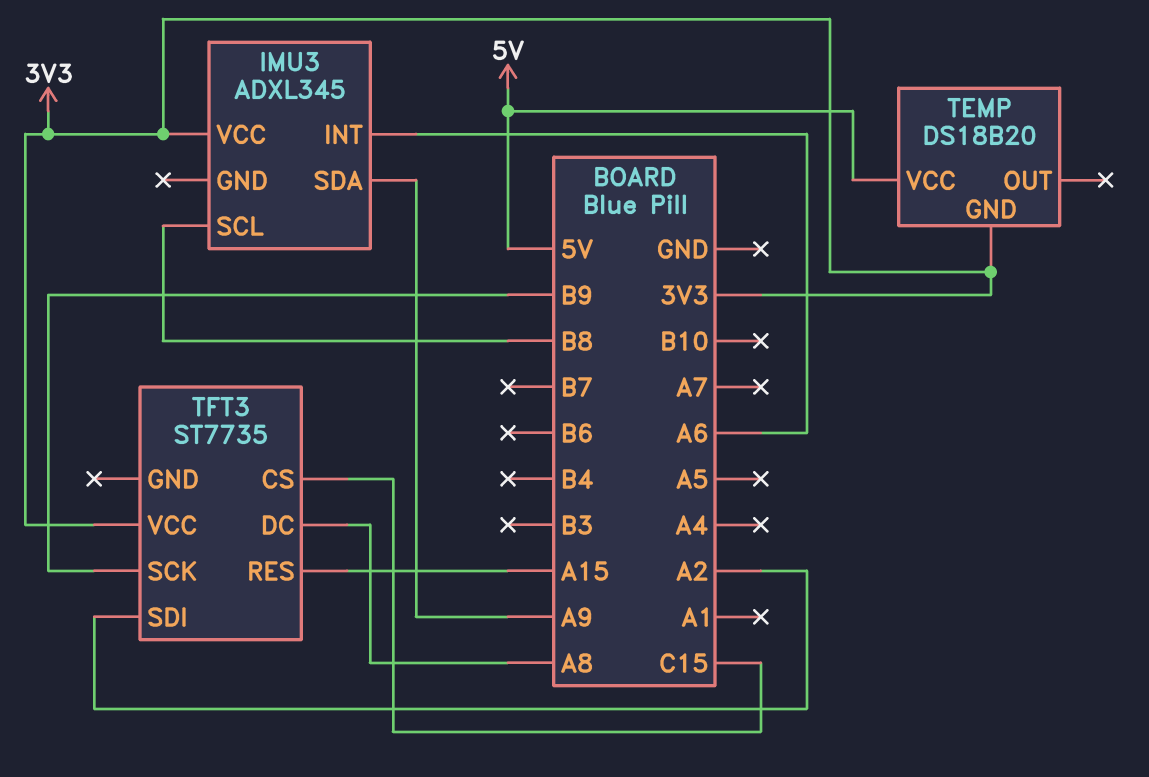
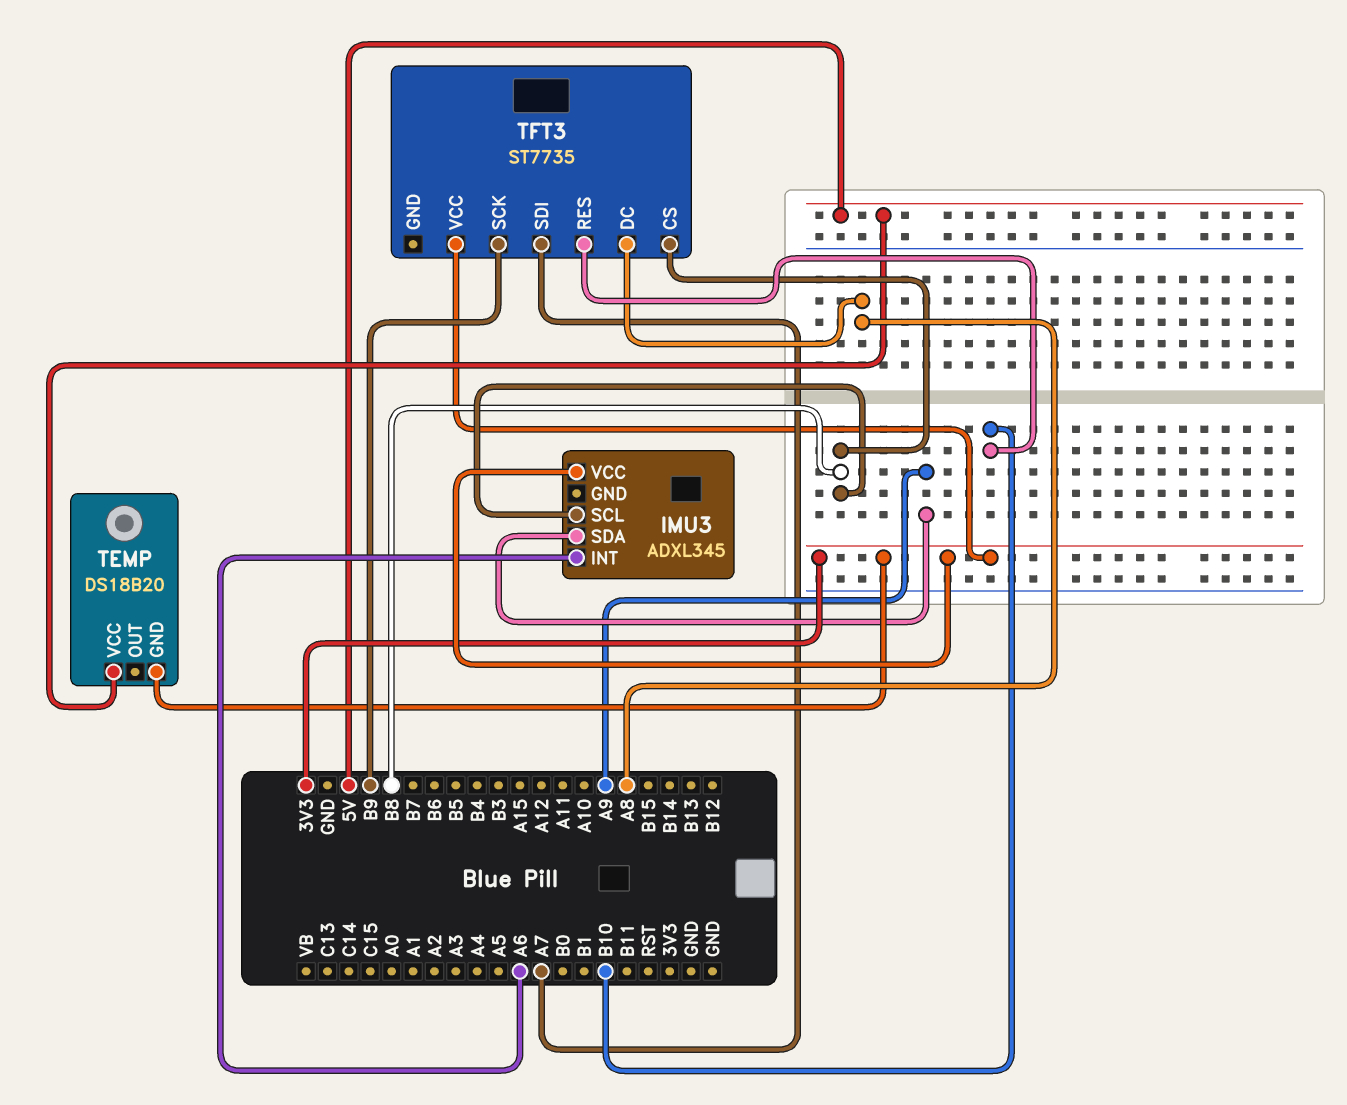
TFT3 pin CS: C15 -> B8
TFT3 pin RES: A15 -> B10
TFT3 pin SDI: A2 -> A7

